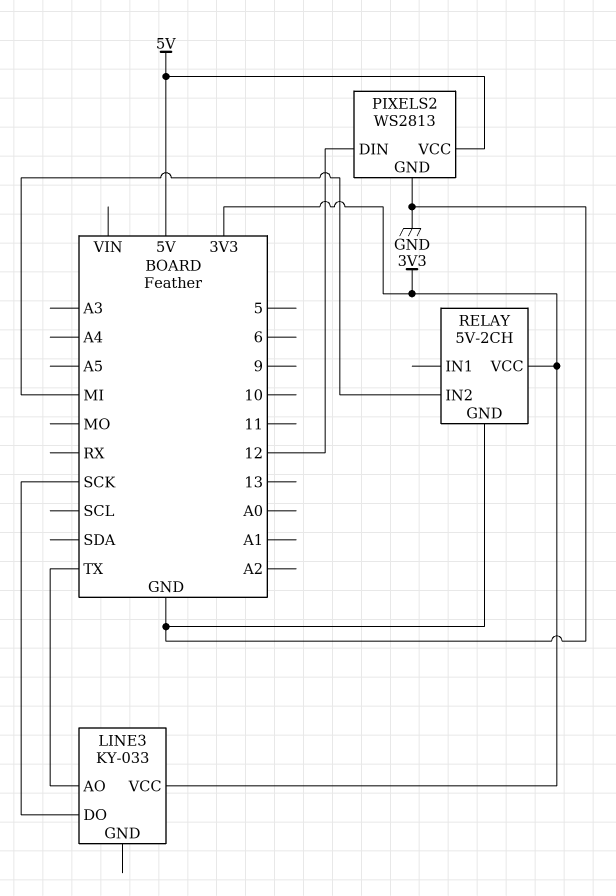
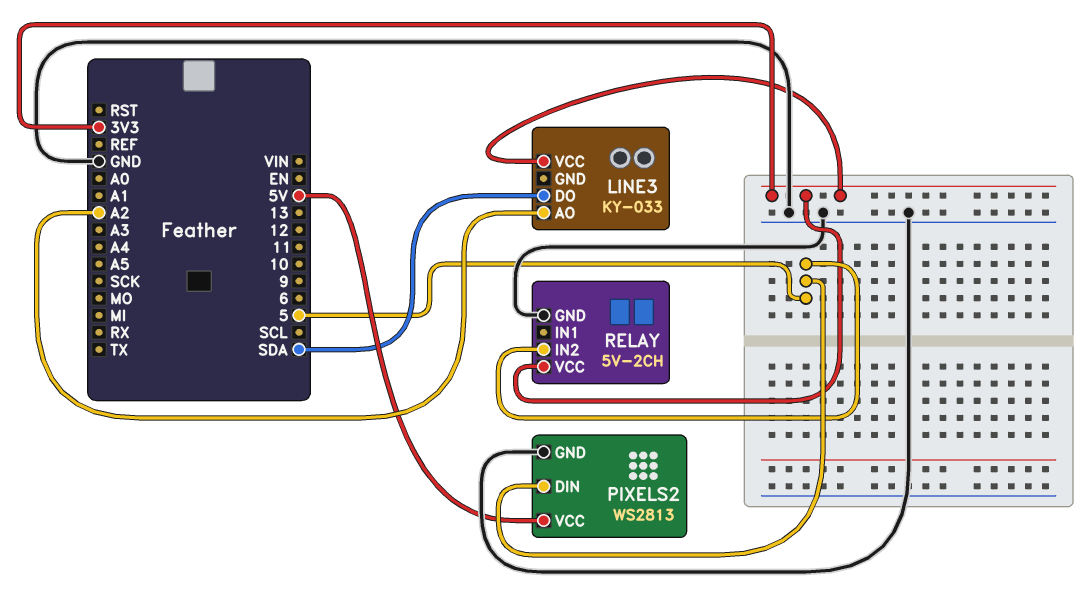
LINE3 pin AO: TX -> A2
LINE3 pin DO: SCK -> SDA
PIXELS2 pin DIN: 12 -> 5
RELAY pin IN2: MI -> 5

